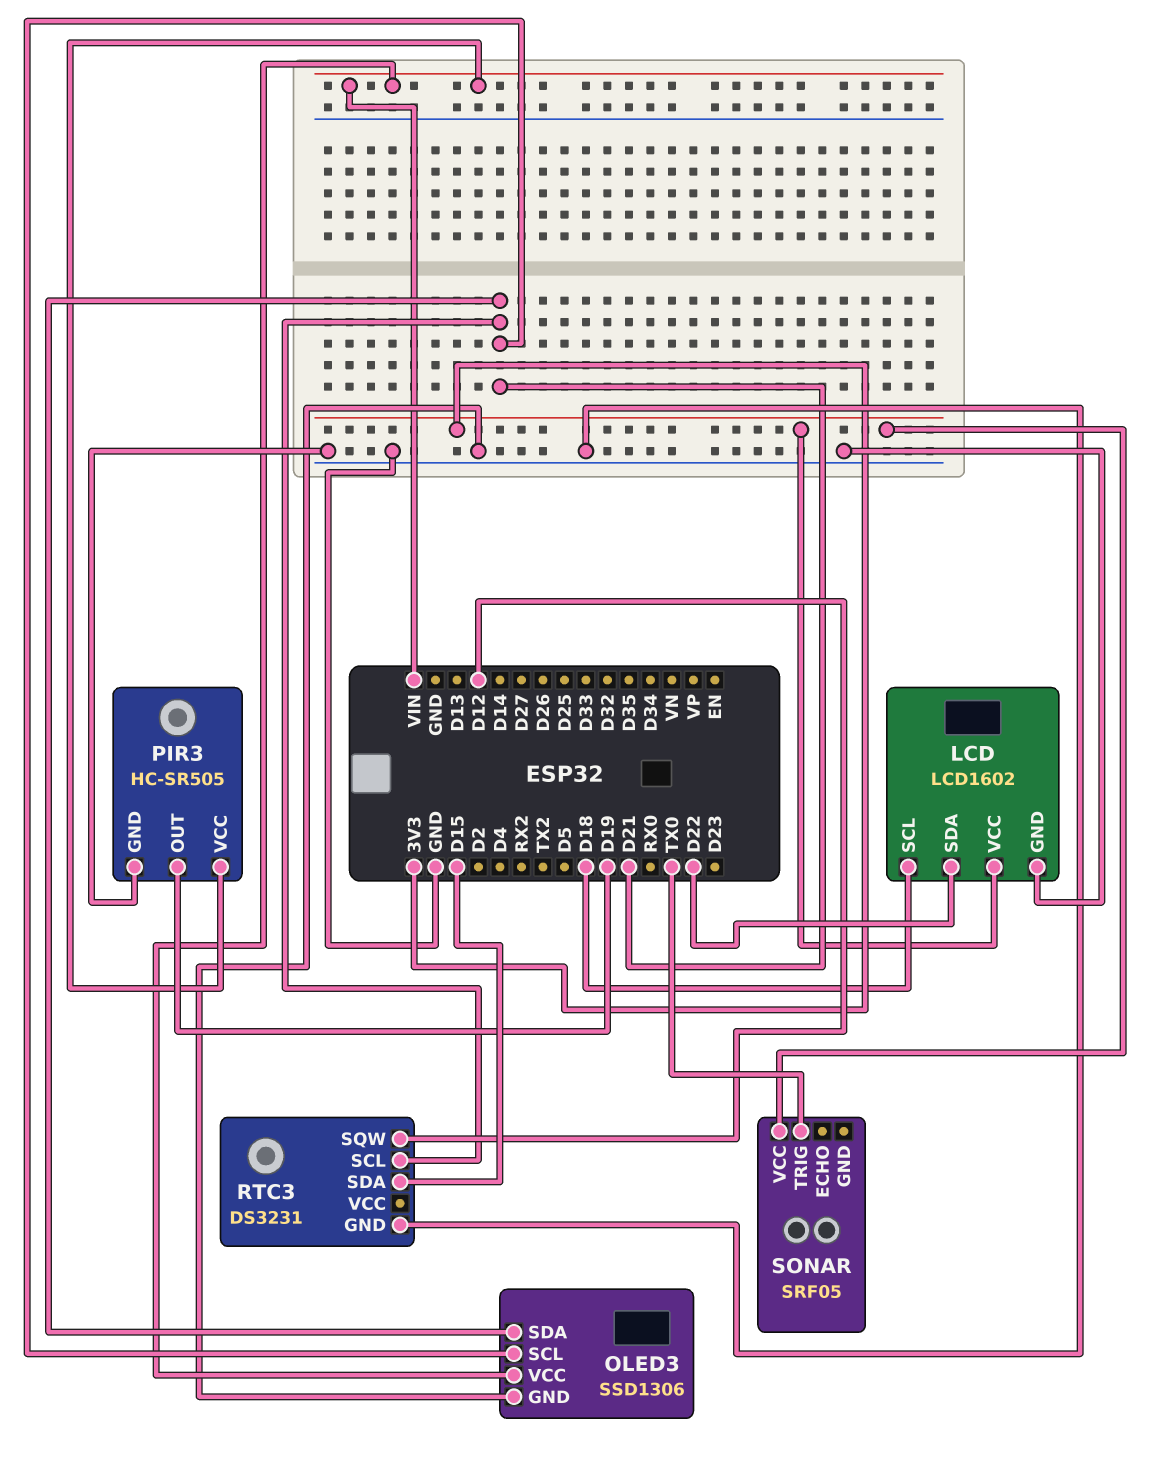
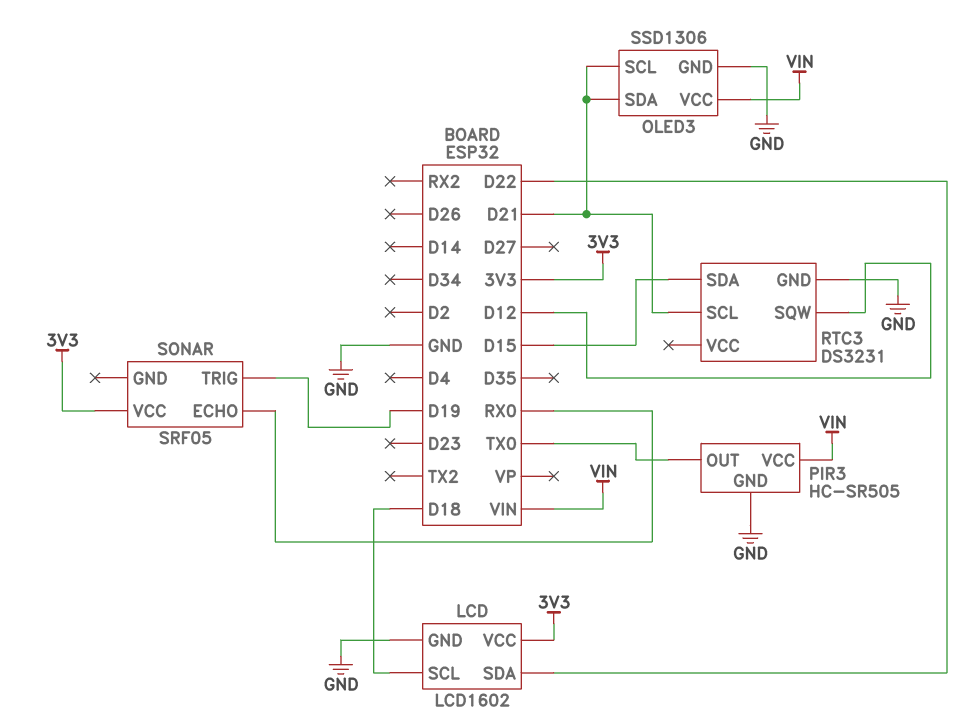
PIR3 pin OUT: D19 -> TX0
SONAR pin ECHO: none -> RX0
SONAR pin TRIG: TX0 -> D19

